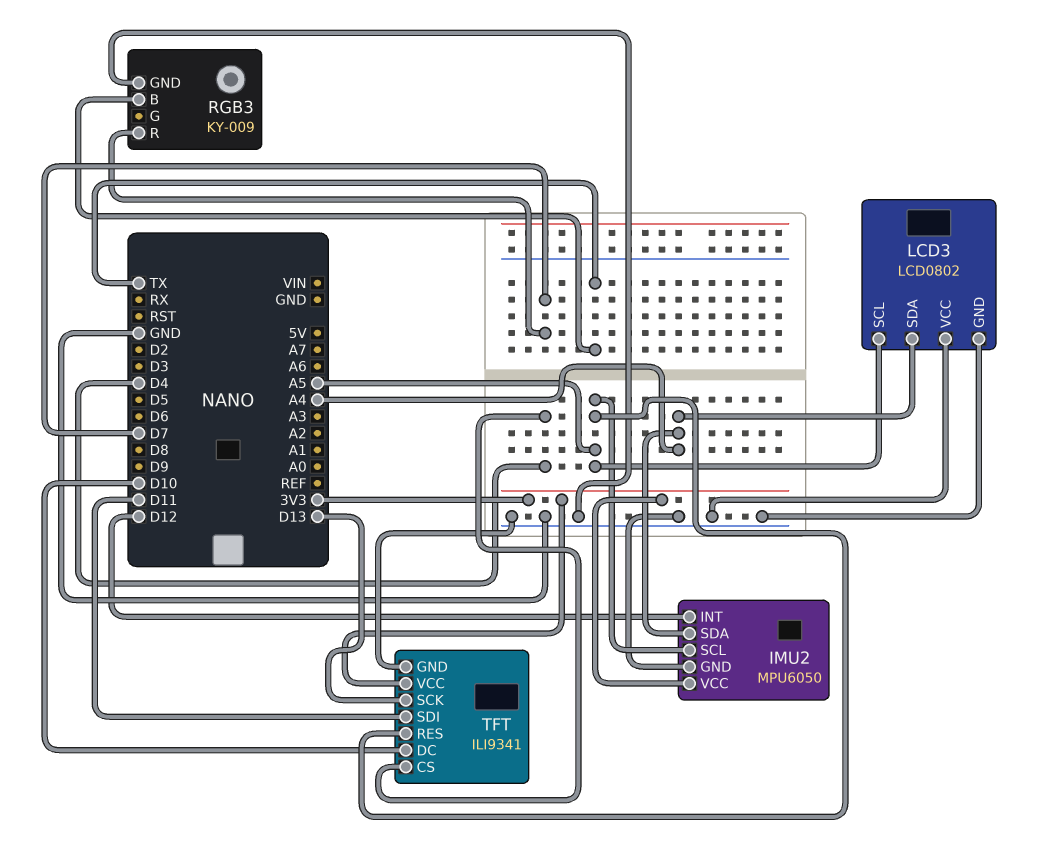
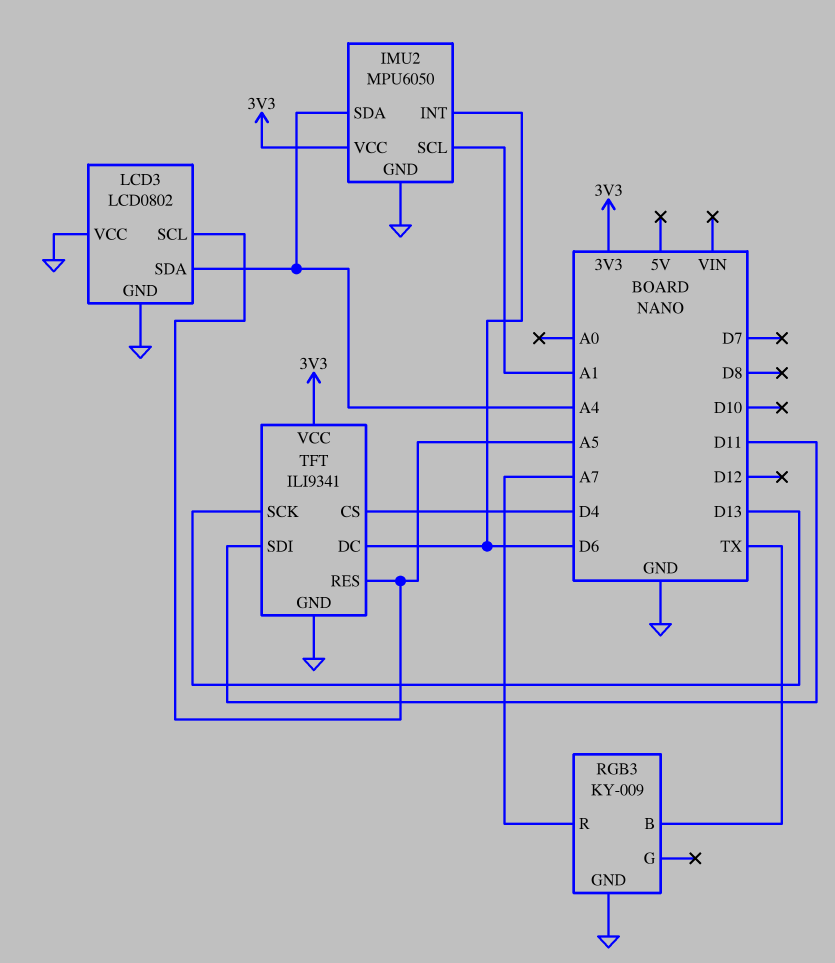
IMU2 pin INT: D12 -> D6
IMU2 pin SCL: A5 -> A1
RGB3 pin R: D7 -> A7
TFT pin DC: D10 -> D6

